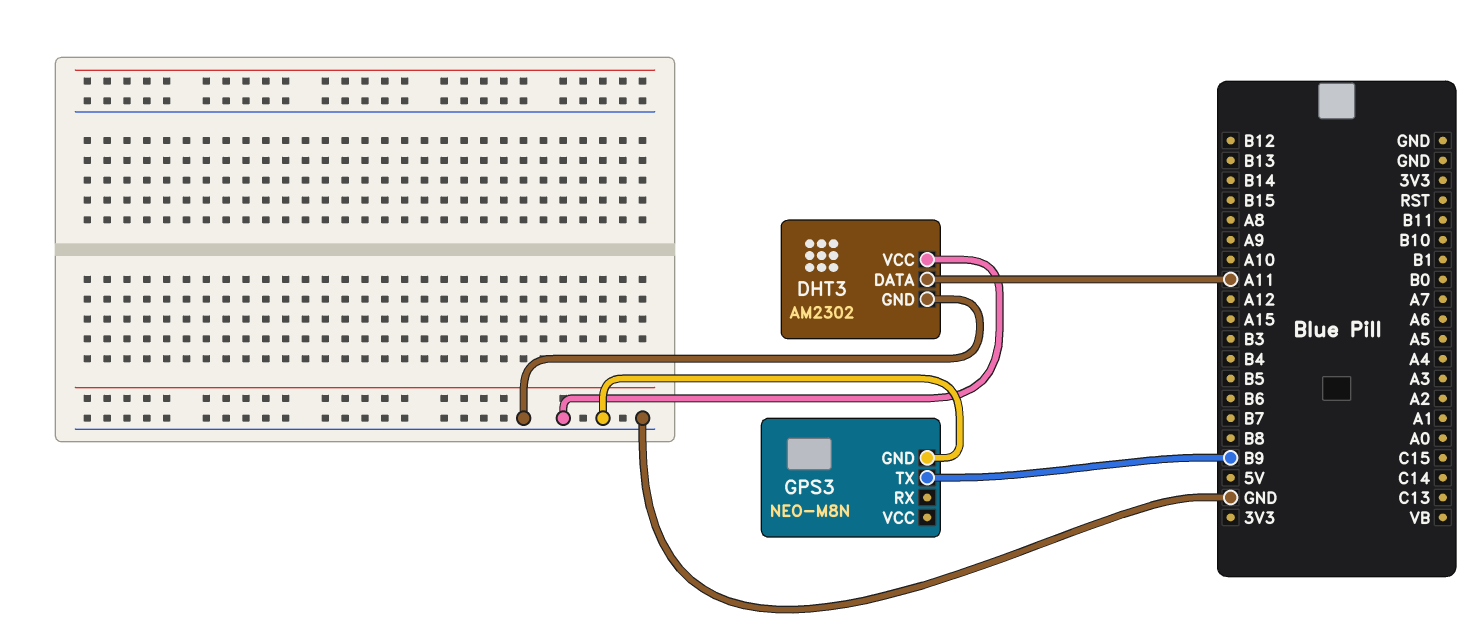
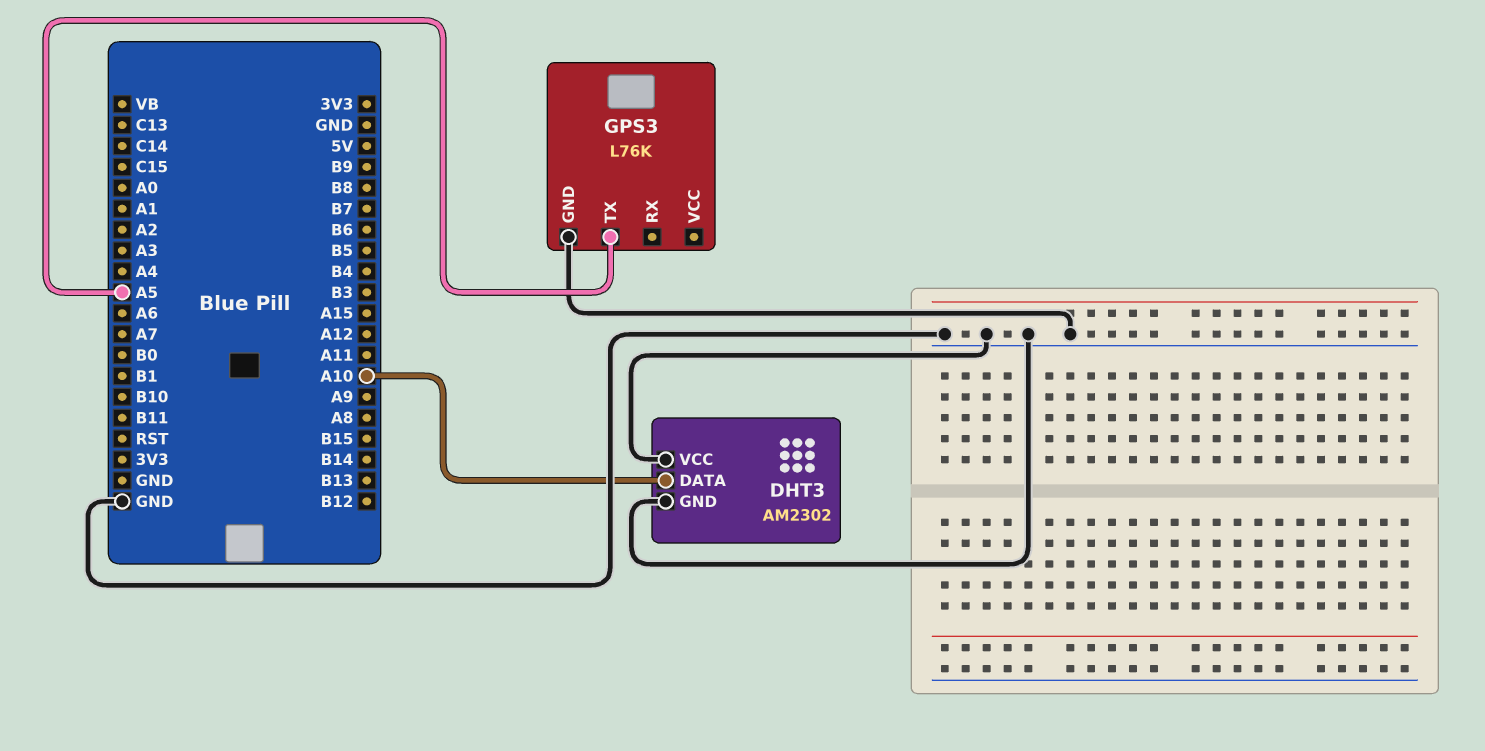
DHT3 pin DATA: A11 -> A10
GPS3: NEO-M8N -> L76K
GPS3 pin TX: B9 -> A5

